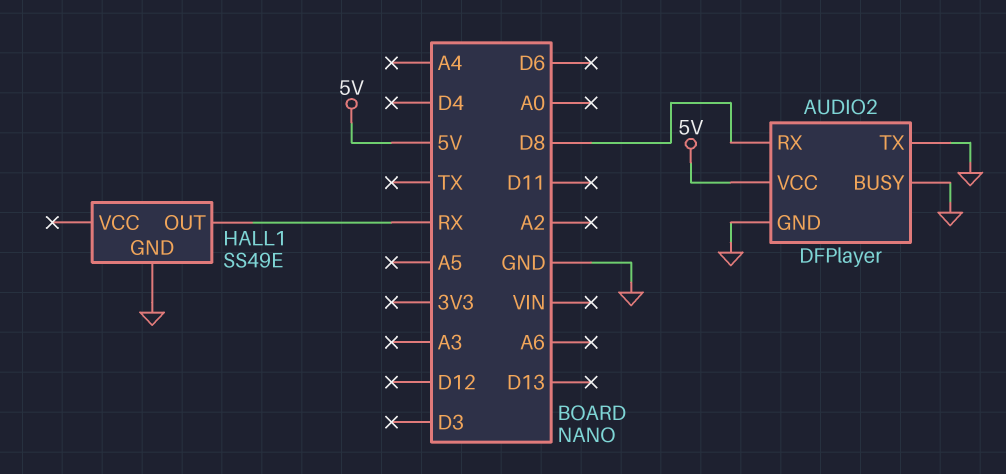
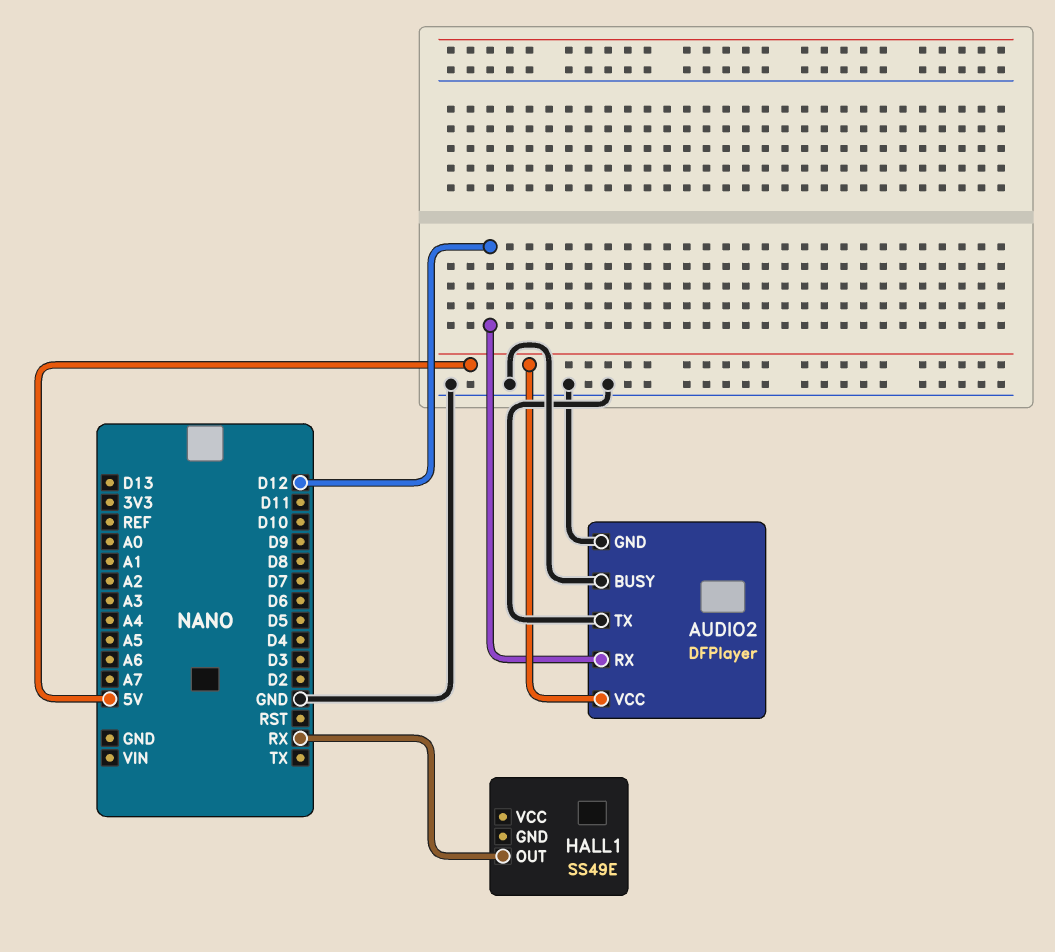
AUDIO2 pin RX: D8 -> D12
HALL1 pin GND: GND -> none

